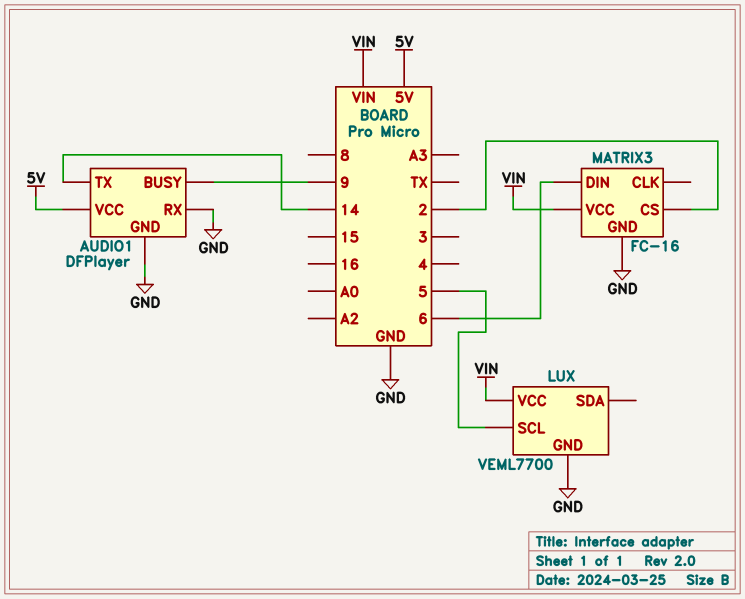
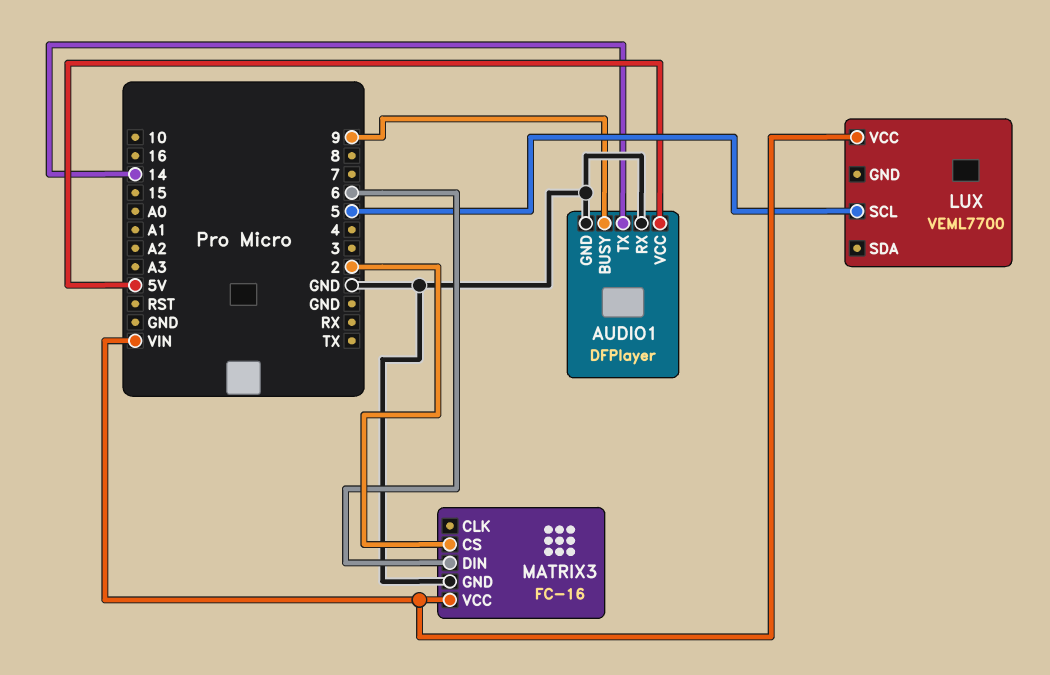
LUX pin GND: GND -> none

